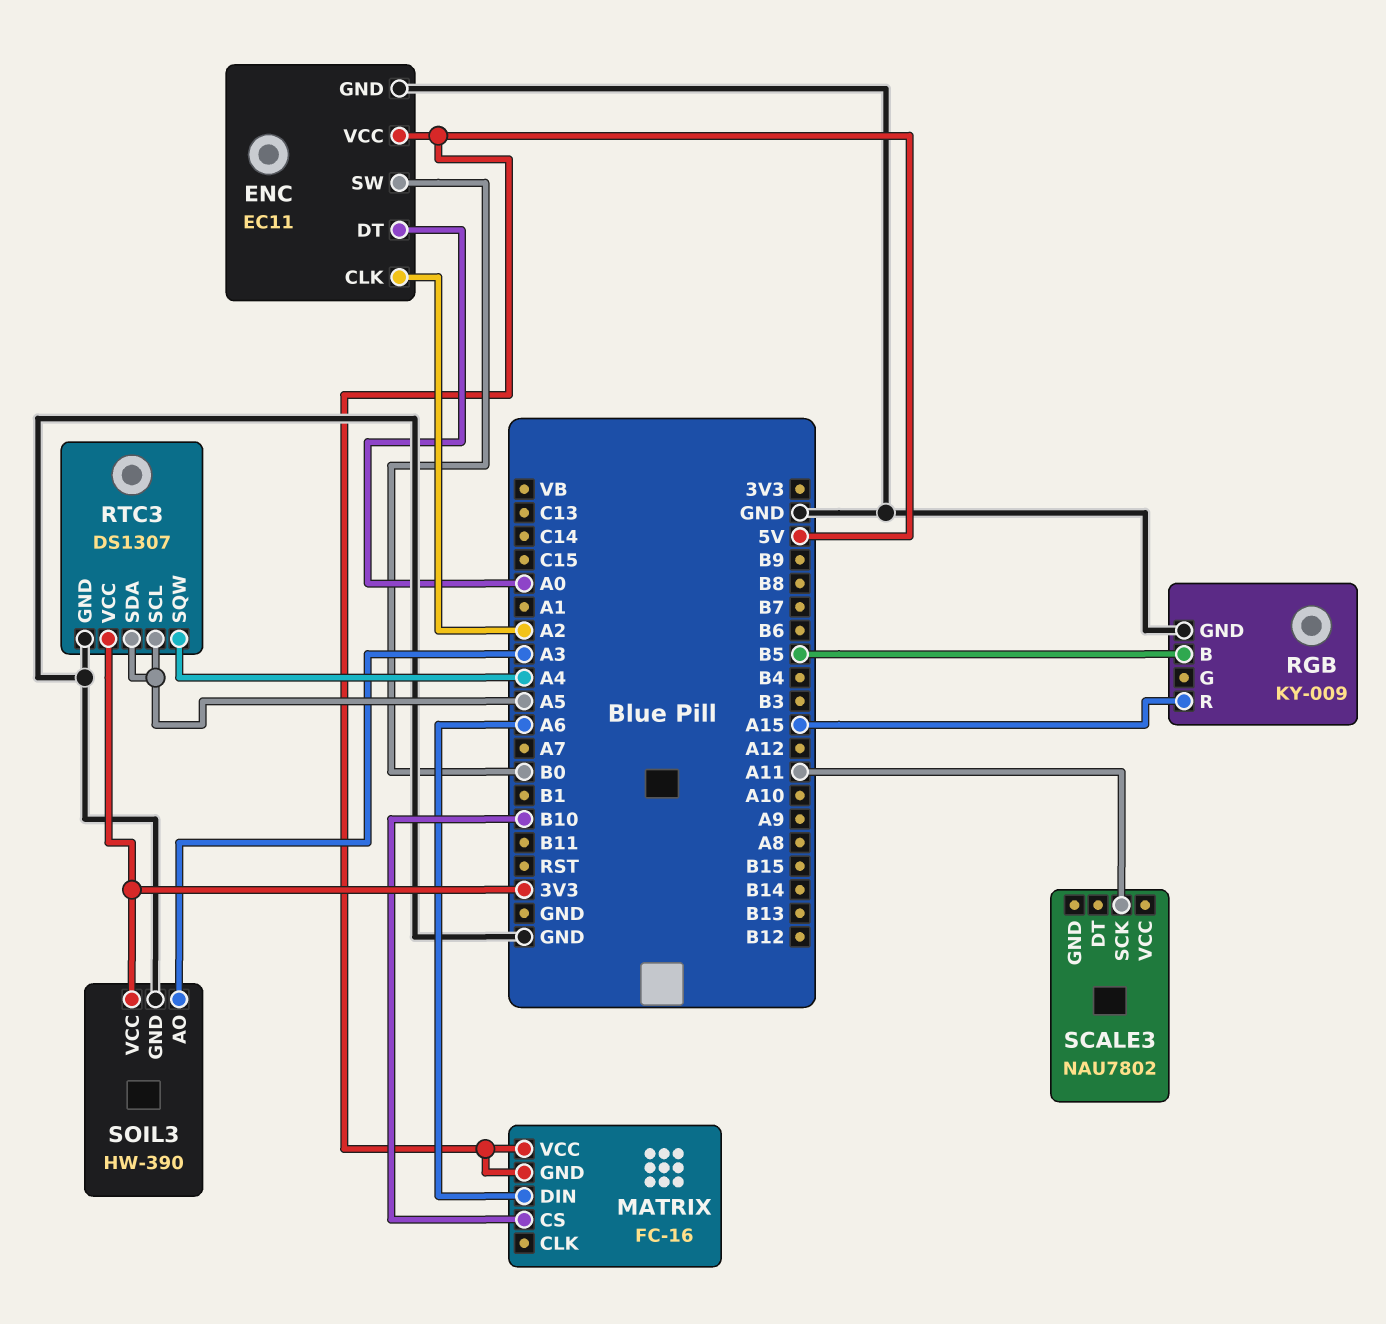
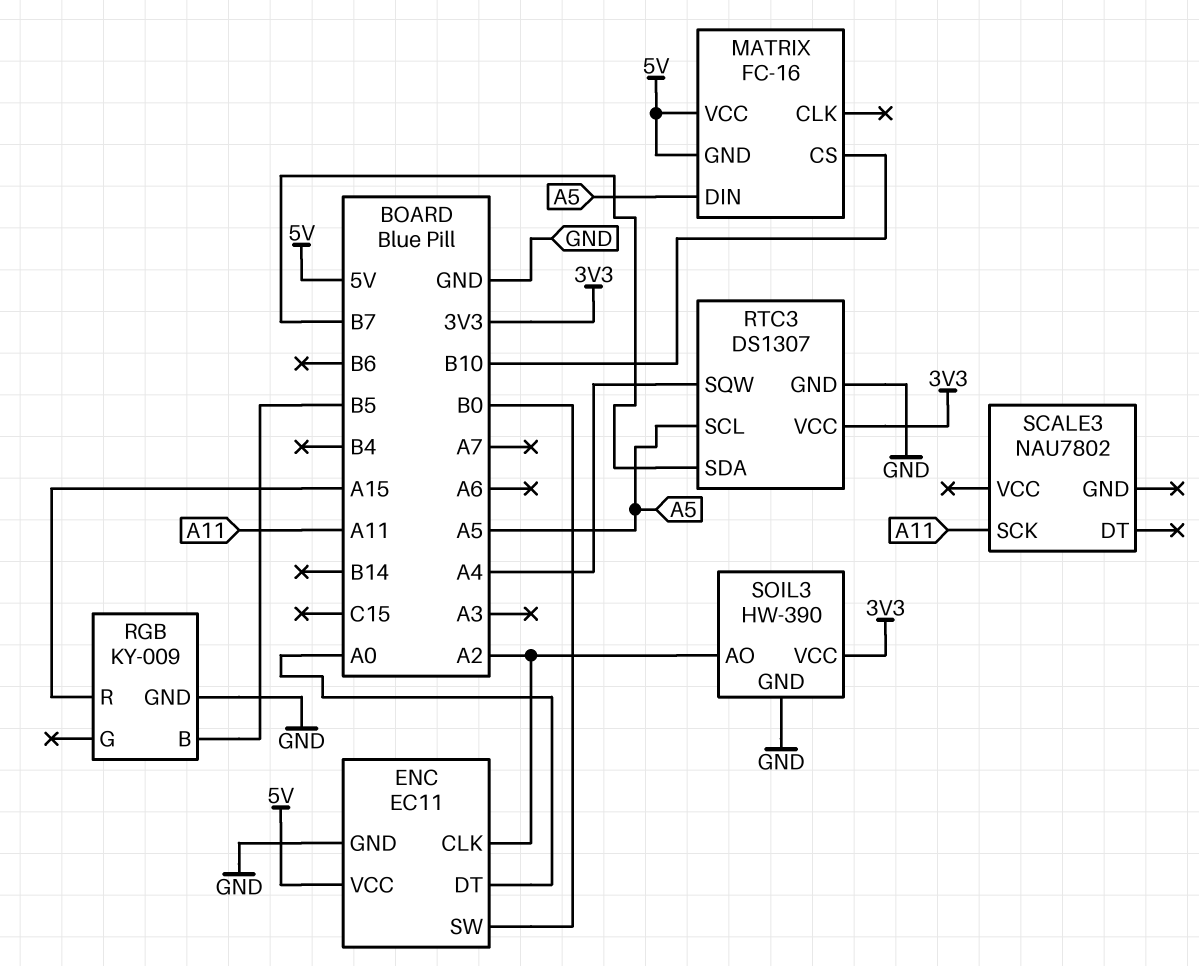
MATRIX pin DIN: A6 -> A5
RTC3 pin SDA: A5 -> B7
SOIL3 pin AO: A3 -> A2

